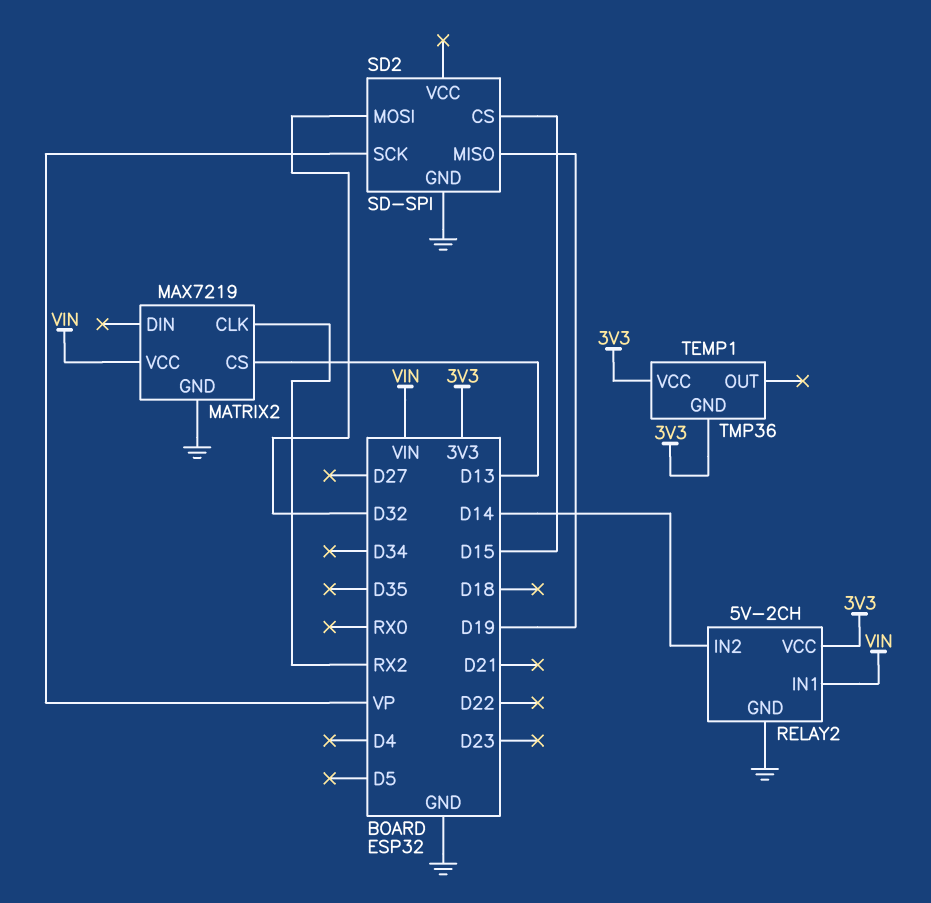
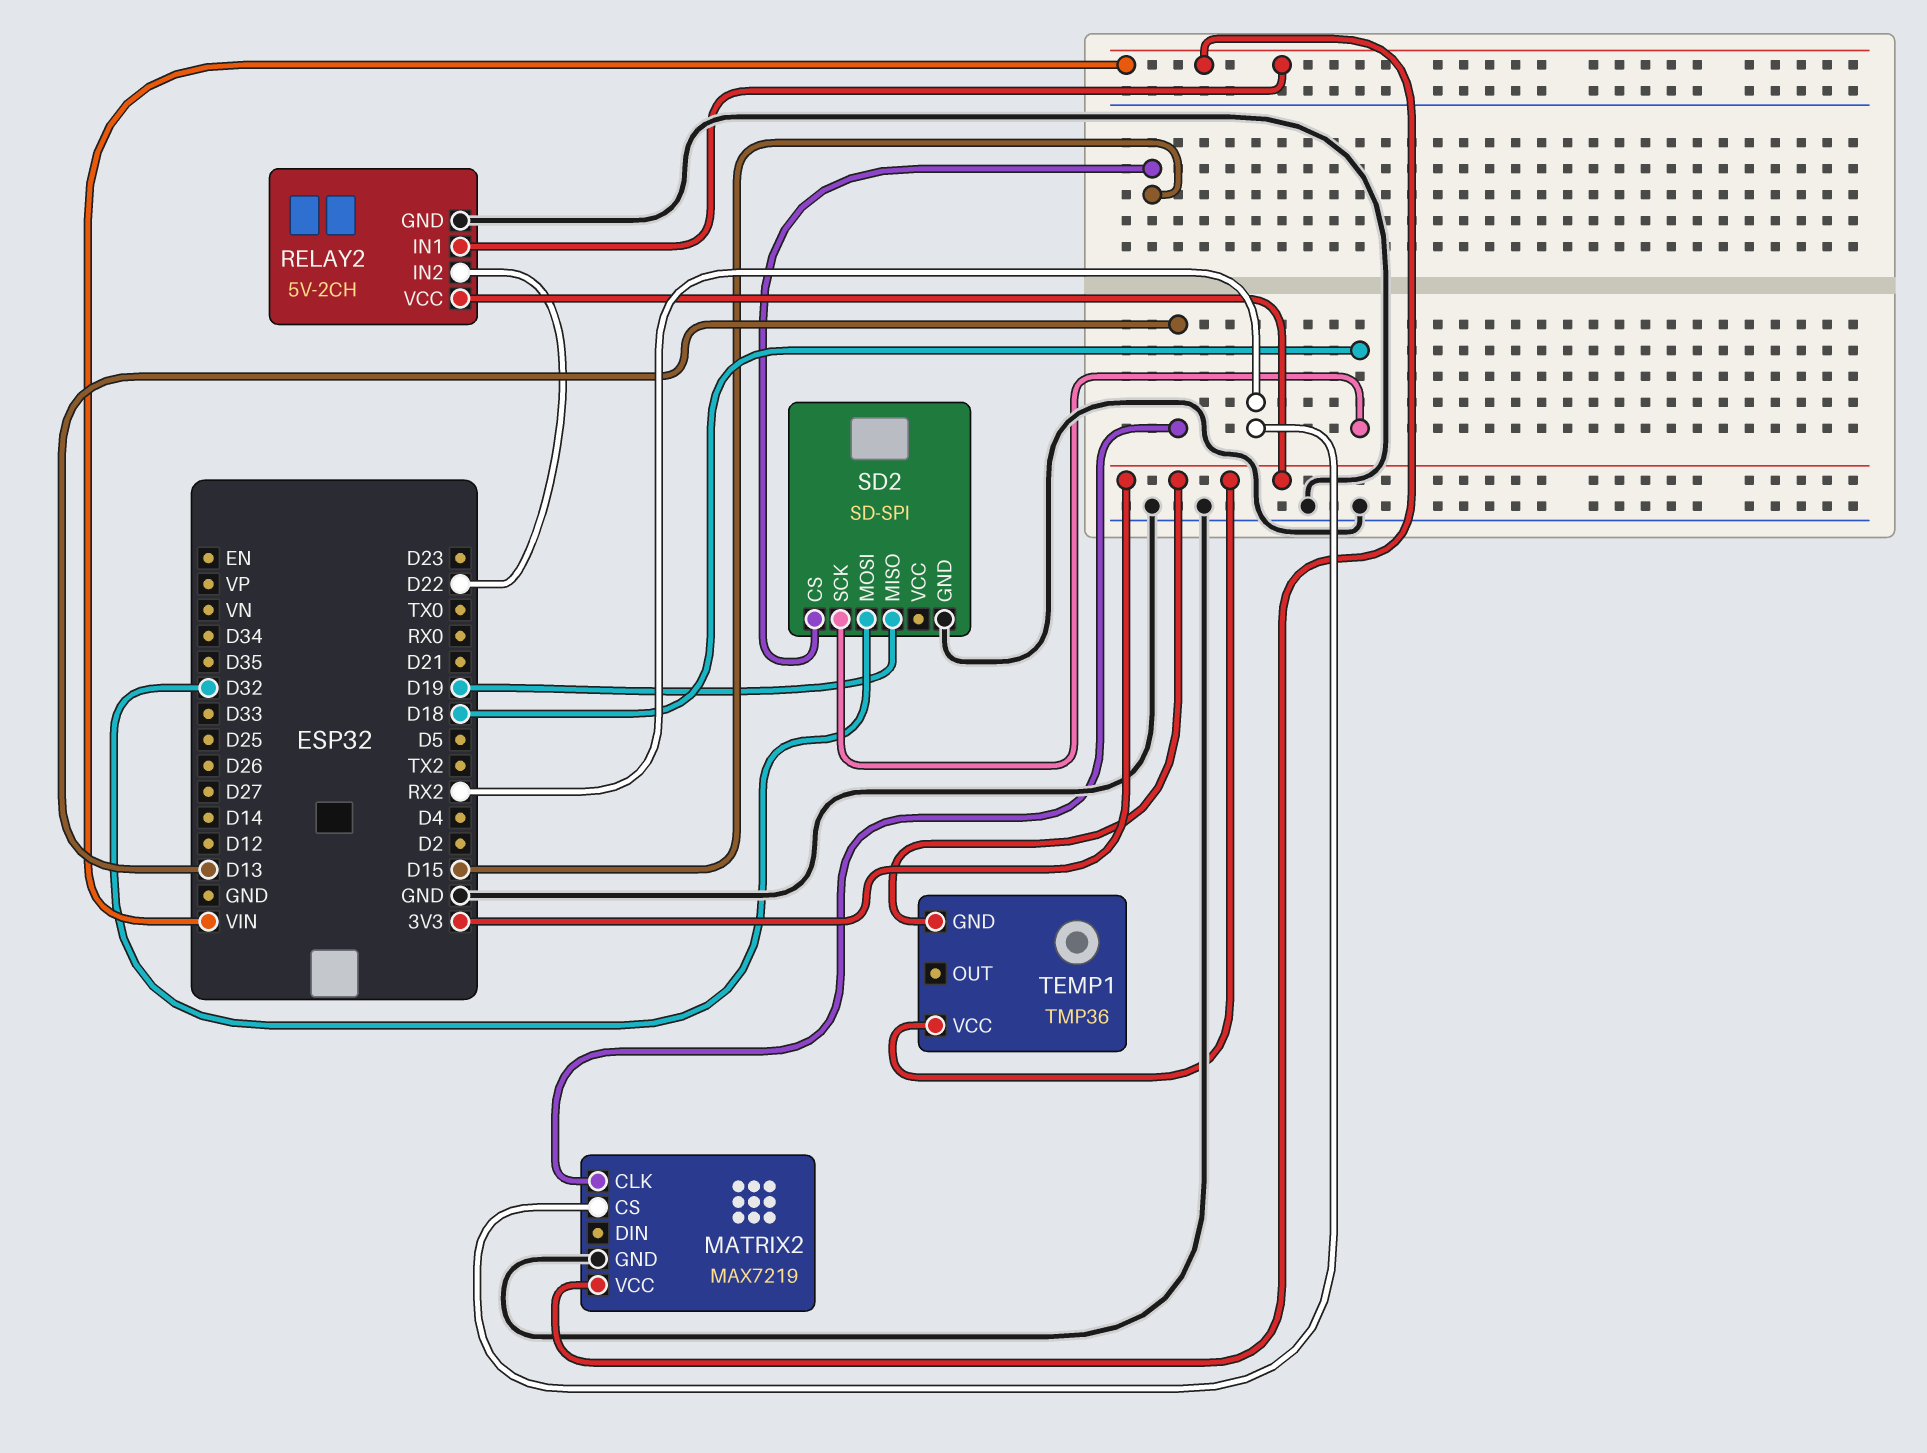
MATRIX2 pin CLK: RX2 -> D13
MATRIX2 pin CS: D13 -> RX2
RELAY2 pin IN2: D14 -> D22
SD2 pin SCK: VP -> D18

